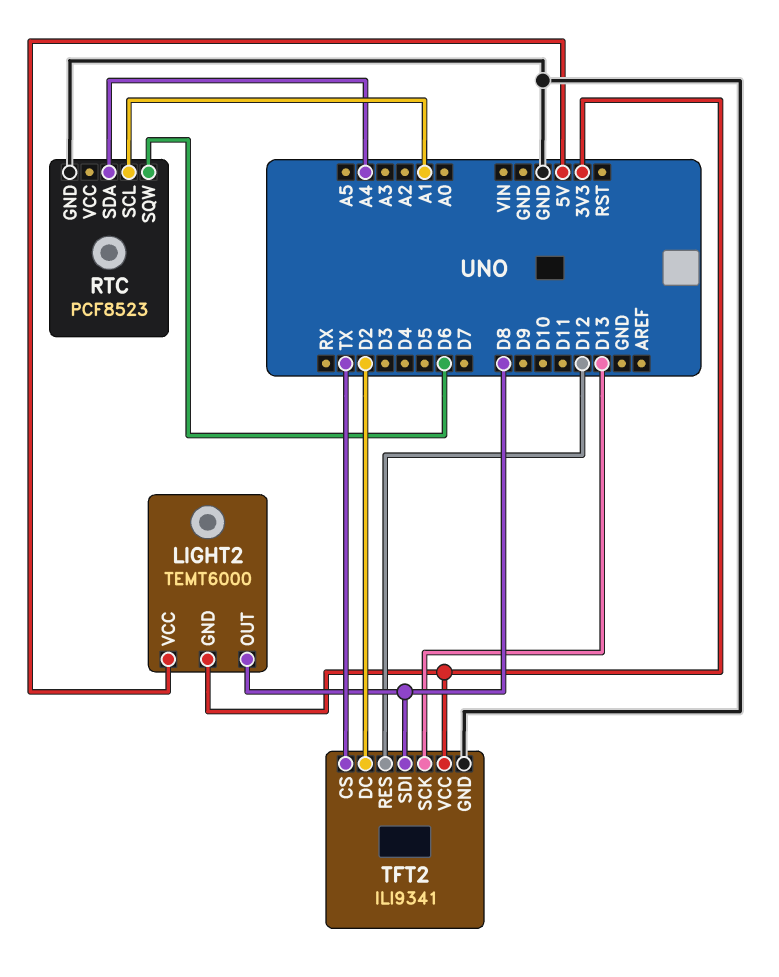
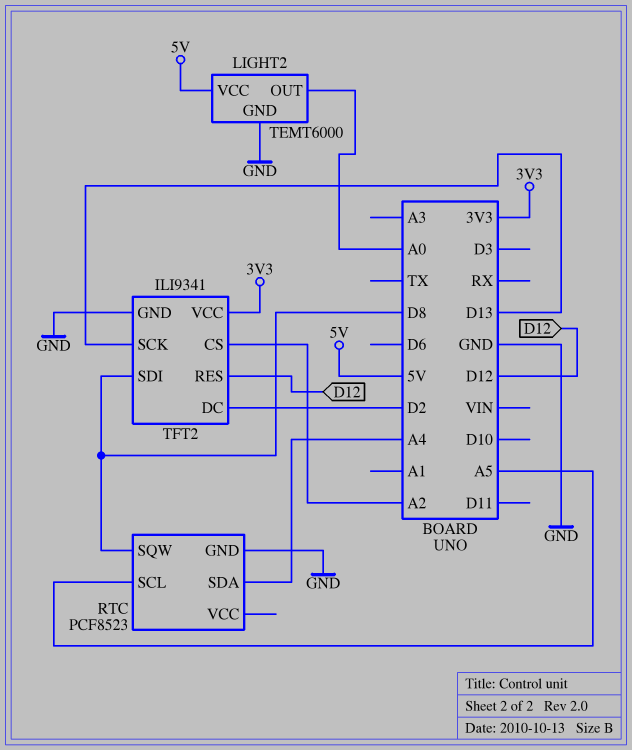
LIGHT2 pin GND: 3V3 -> GND
LIGHT2 pin OUT: D8 -> A0
RTC pin SCL: A1 -> A5
RTC pin SQW: D6 -> D8
TFT2 pin CS: TX -> A2

